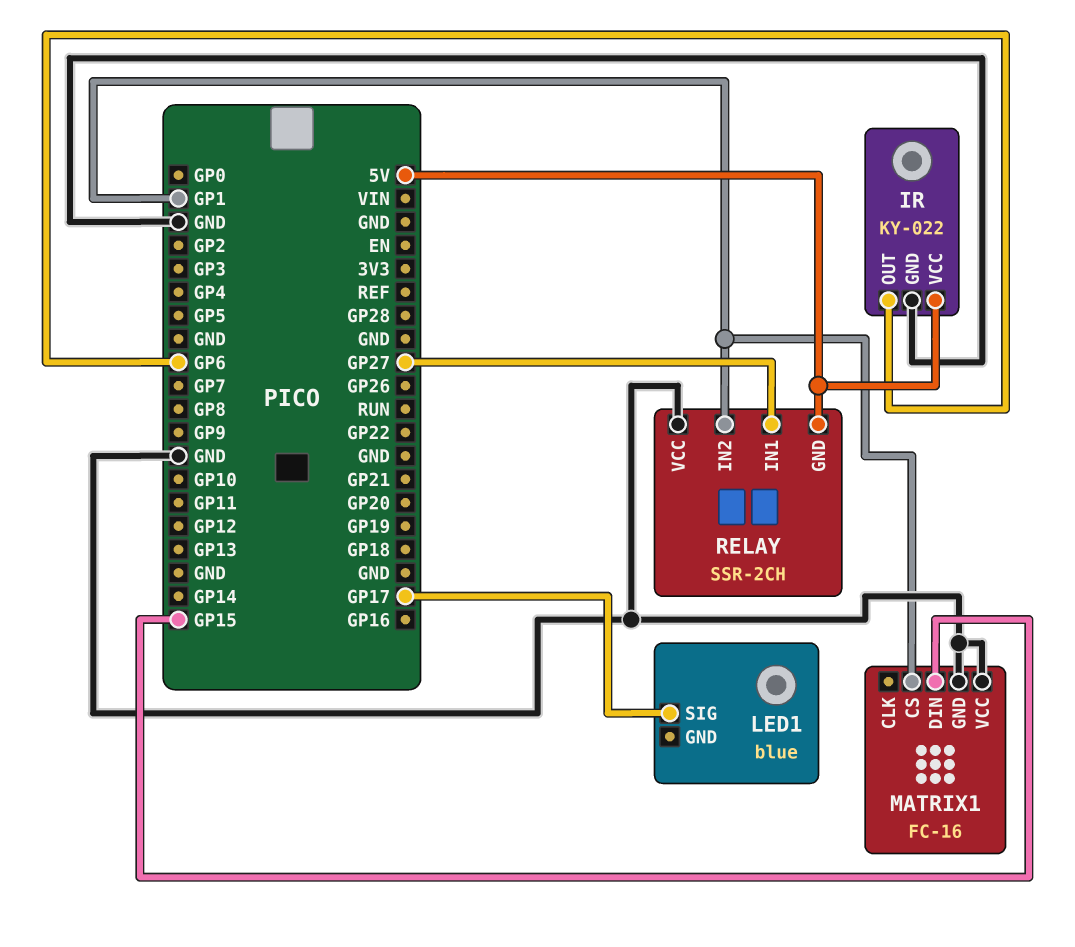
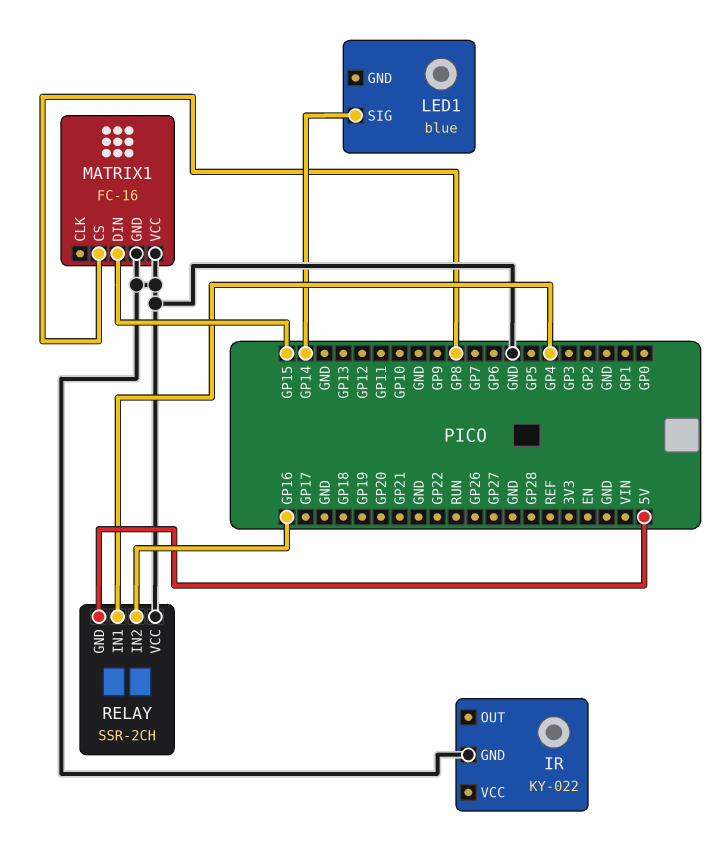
IR pin OUT: GP6 -> none
IR pin VCC: 5V -> none
LED1 pin SIG: GP17 -> GP14
MATRIX1 pin CS: GP1 -> GP8
RELAY pin IN1: GP27 -> GP4
RELAY pin IN2: GP1 -> GP16

